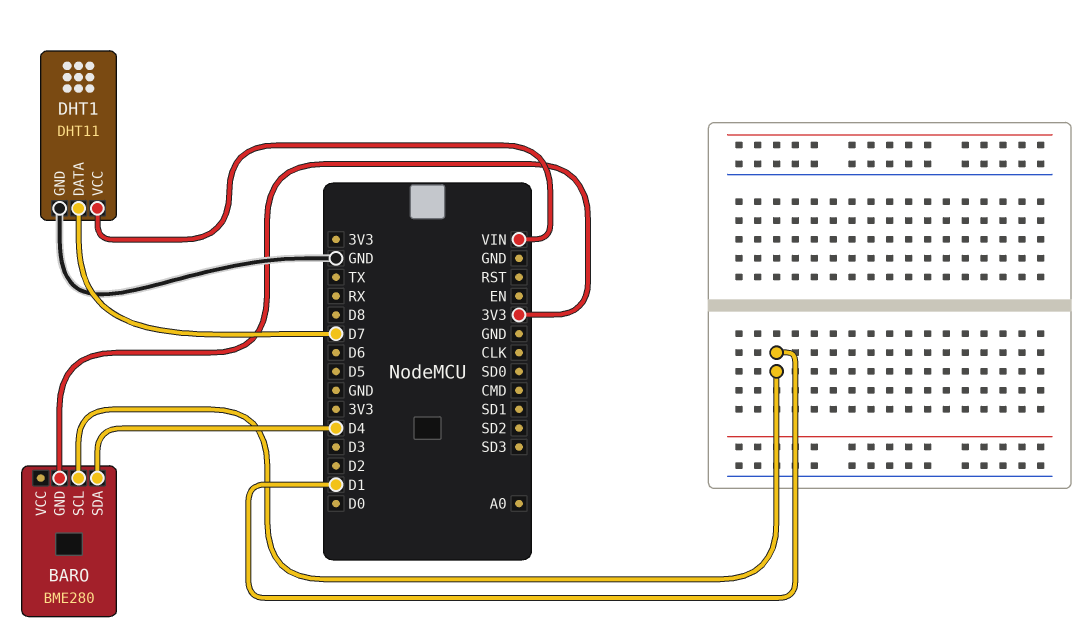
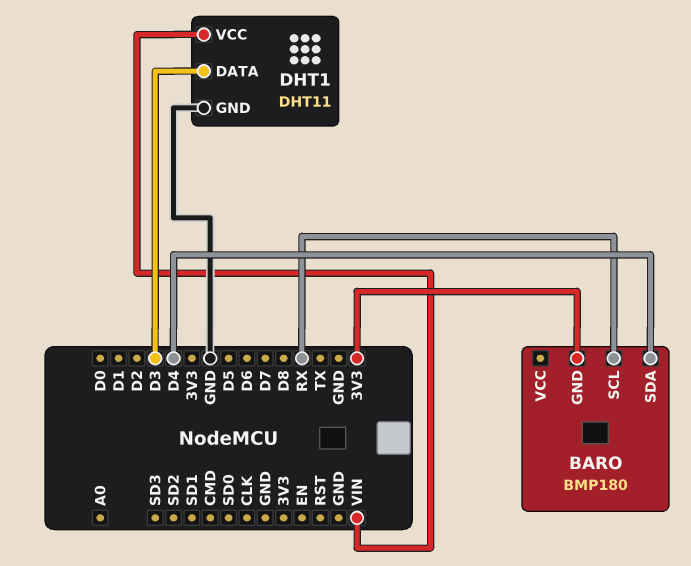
BARO: BME280 -> BMP180
BARO pin SCL: D1 -> RX
DHT1 pin DATA: D7 -> D3

